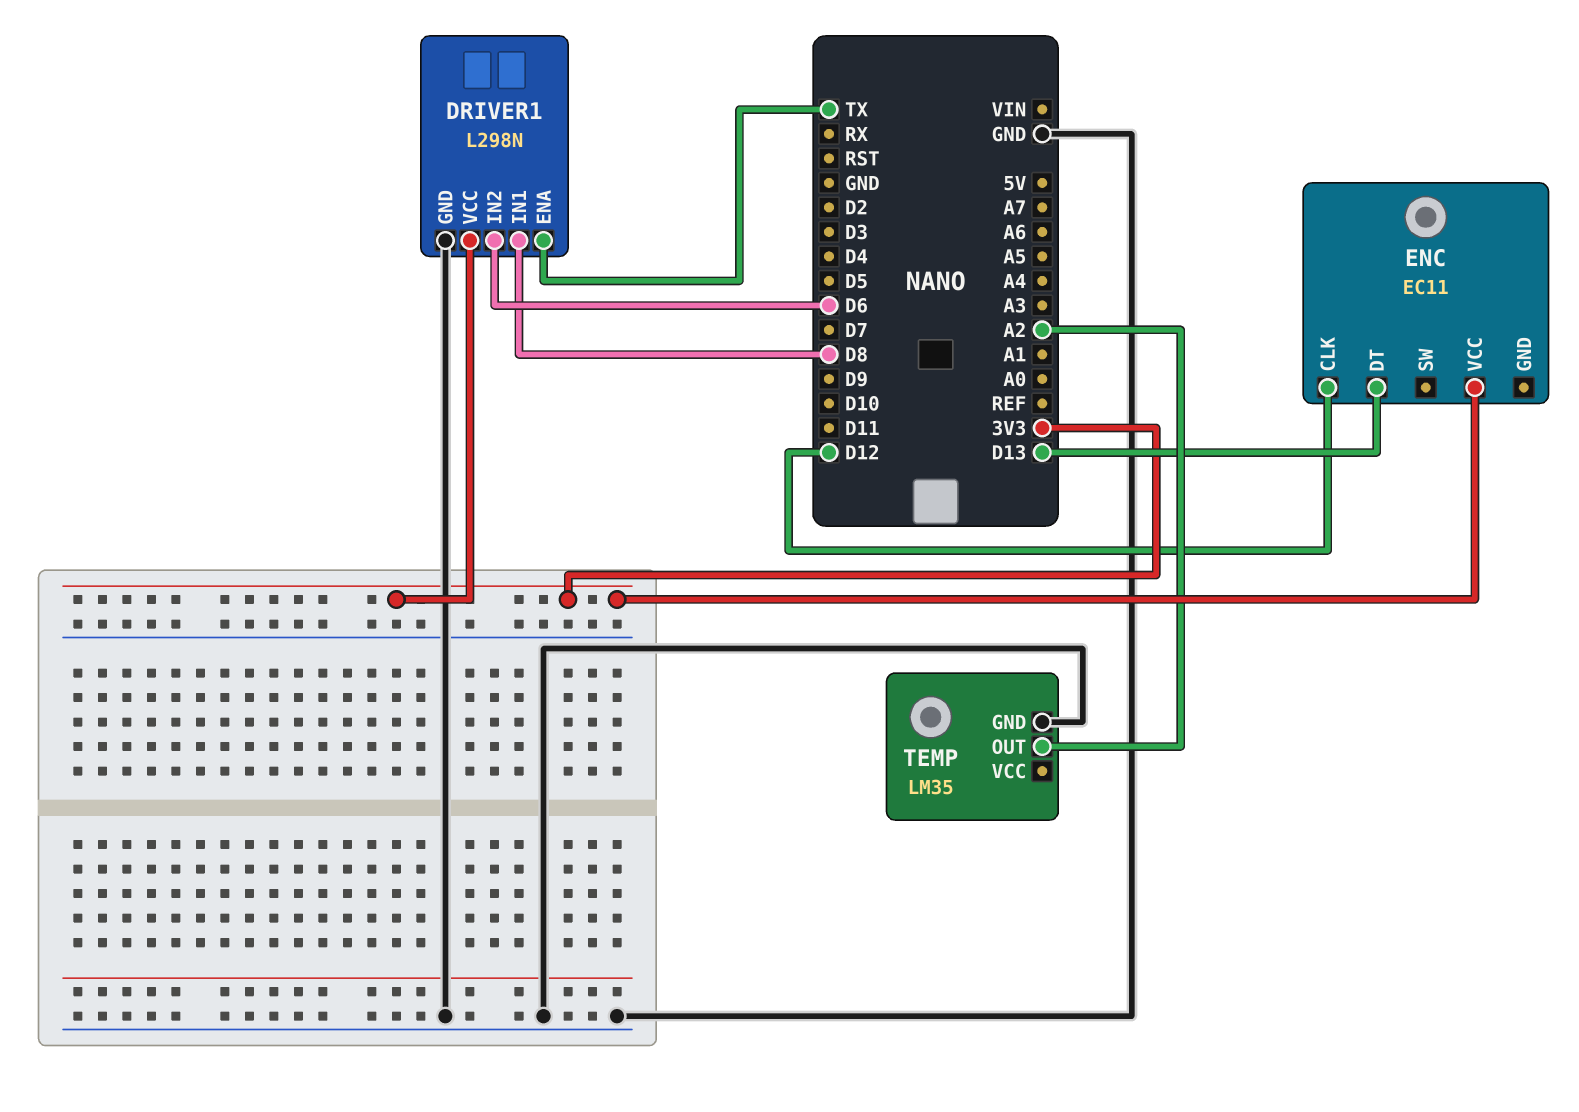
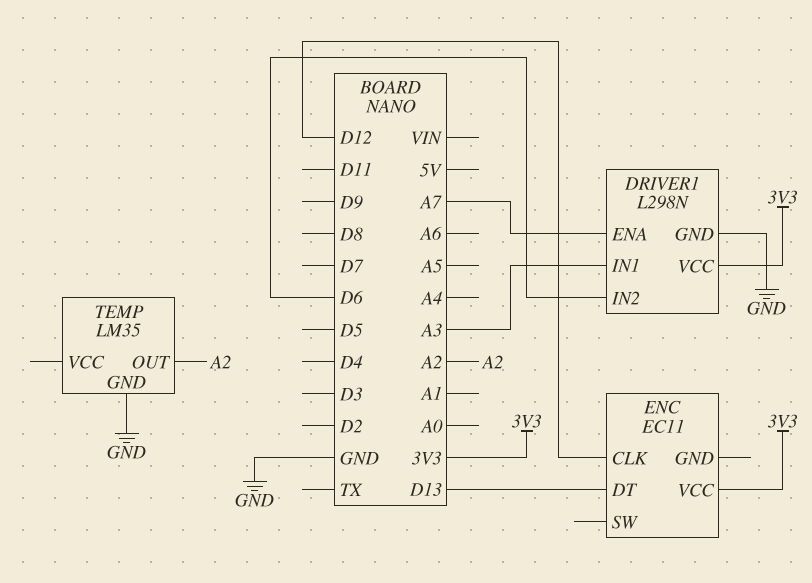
DRIVER1 pin ENA: TX -> A7
DRIVER1 pin IN1: D8 -> A3

